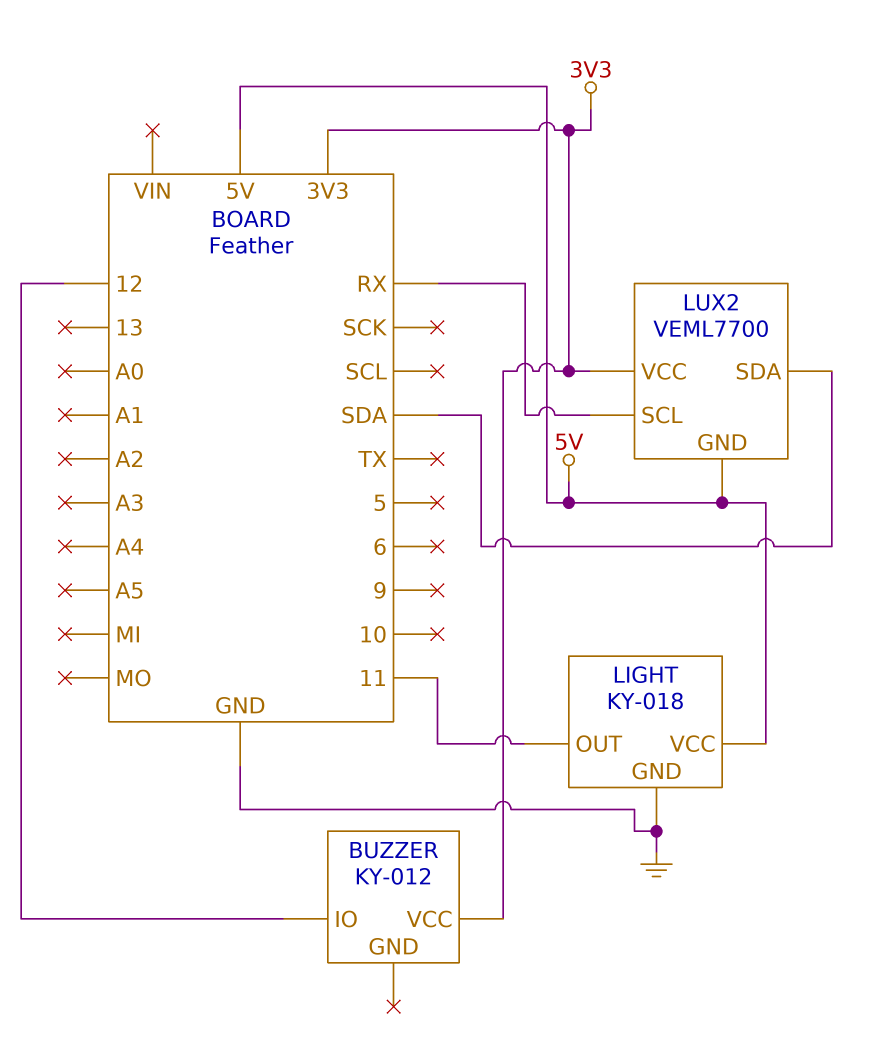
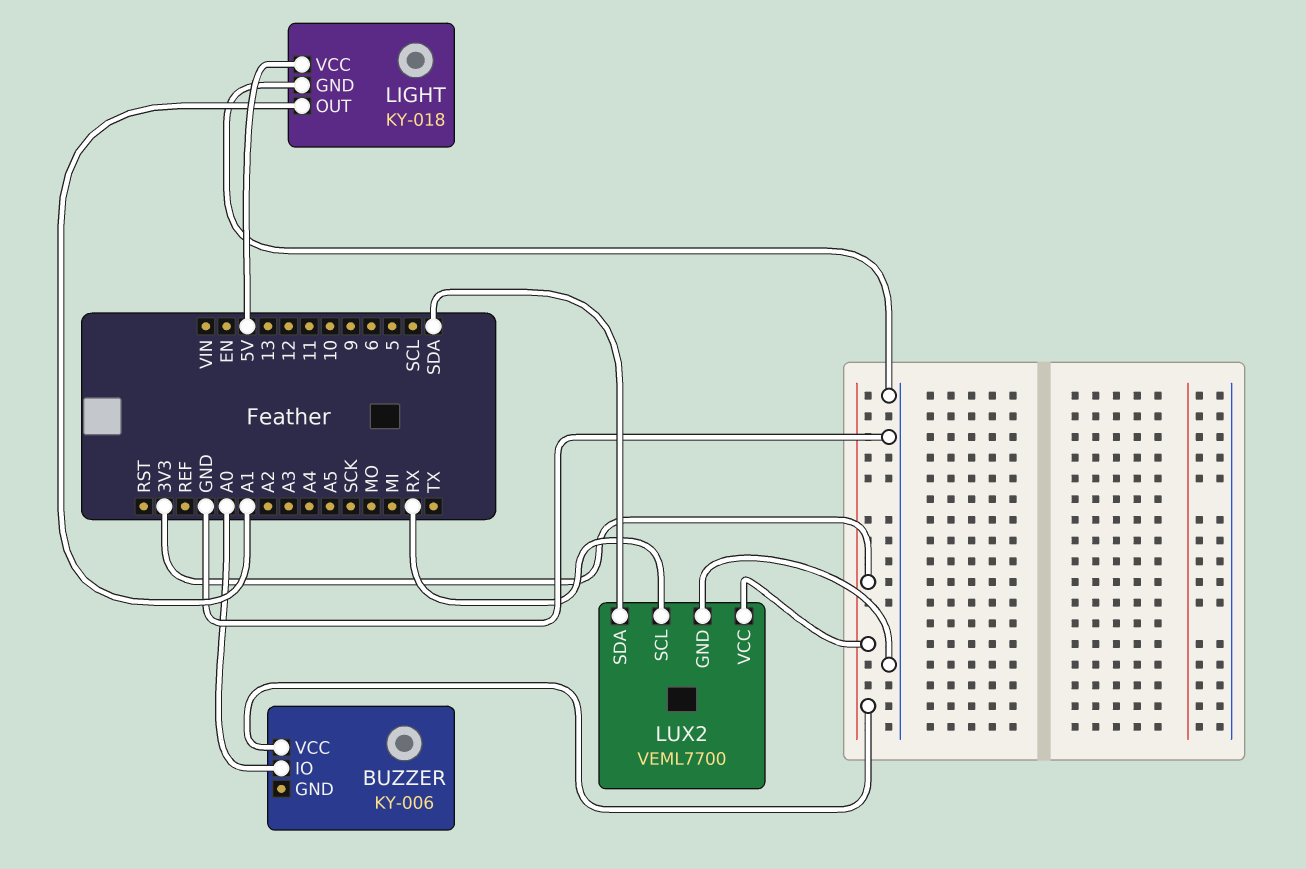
BUZZER: KY-012 -> KY-006
BUZZER pin IO: 12 -> A0
LIGHT pin OUT: 11 -> A1
LUX2 pin GND: 5V -> GND

